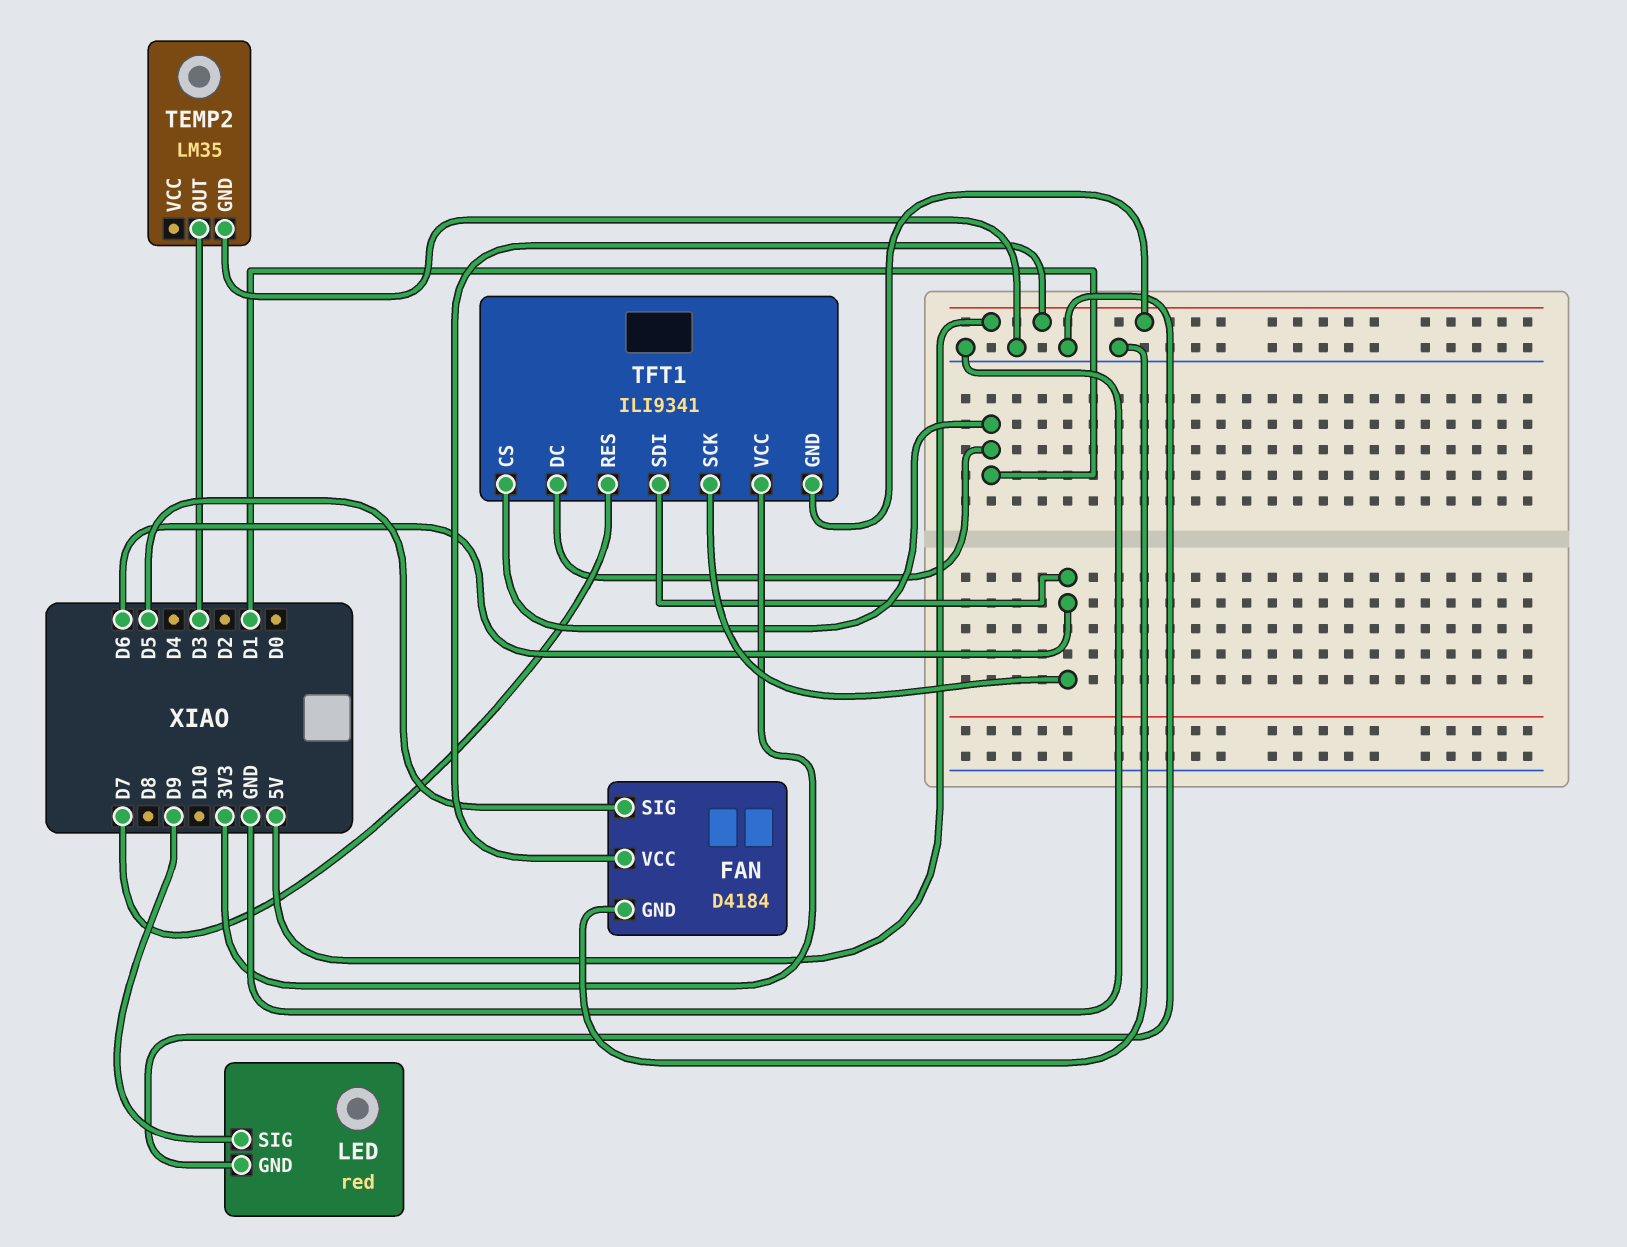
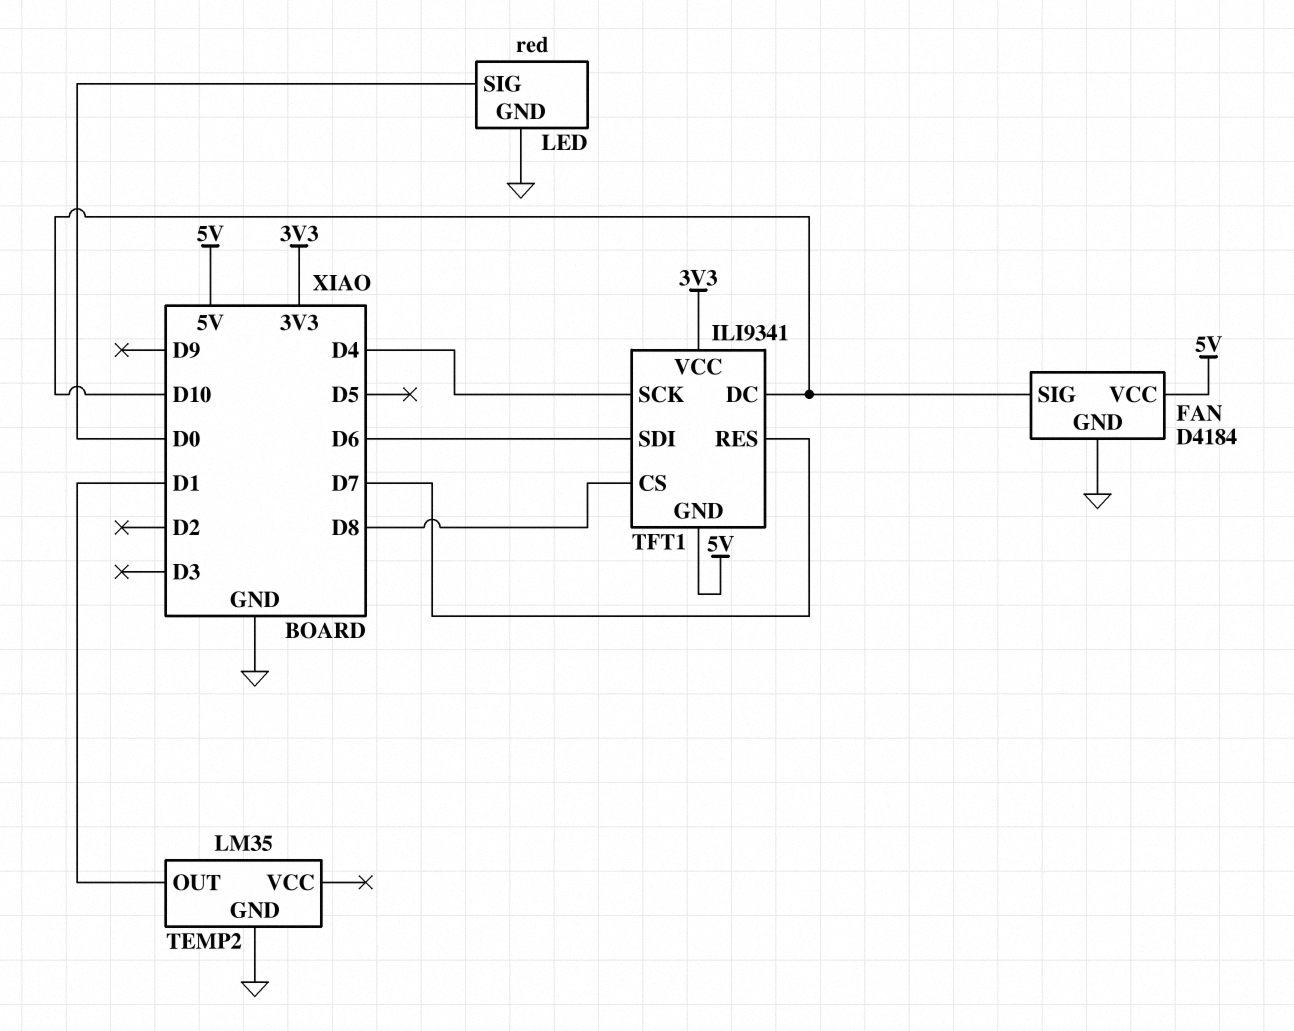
FAN pin SIG: D5 -> D10
LED pin SIG: D9 -> D0
TEMP2 pin OUT: D3 -> D1
TFT1 pin CS: D1 -> D8
TFT1 pin DC: D1 -> D10
TFT1 pin SCK: D6 -> D4

